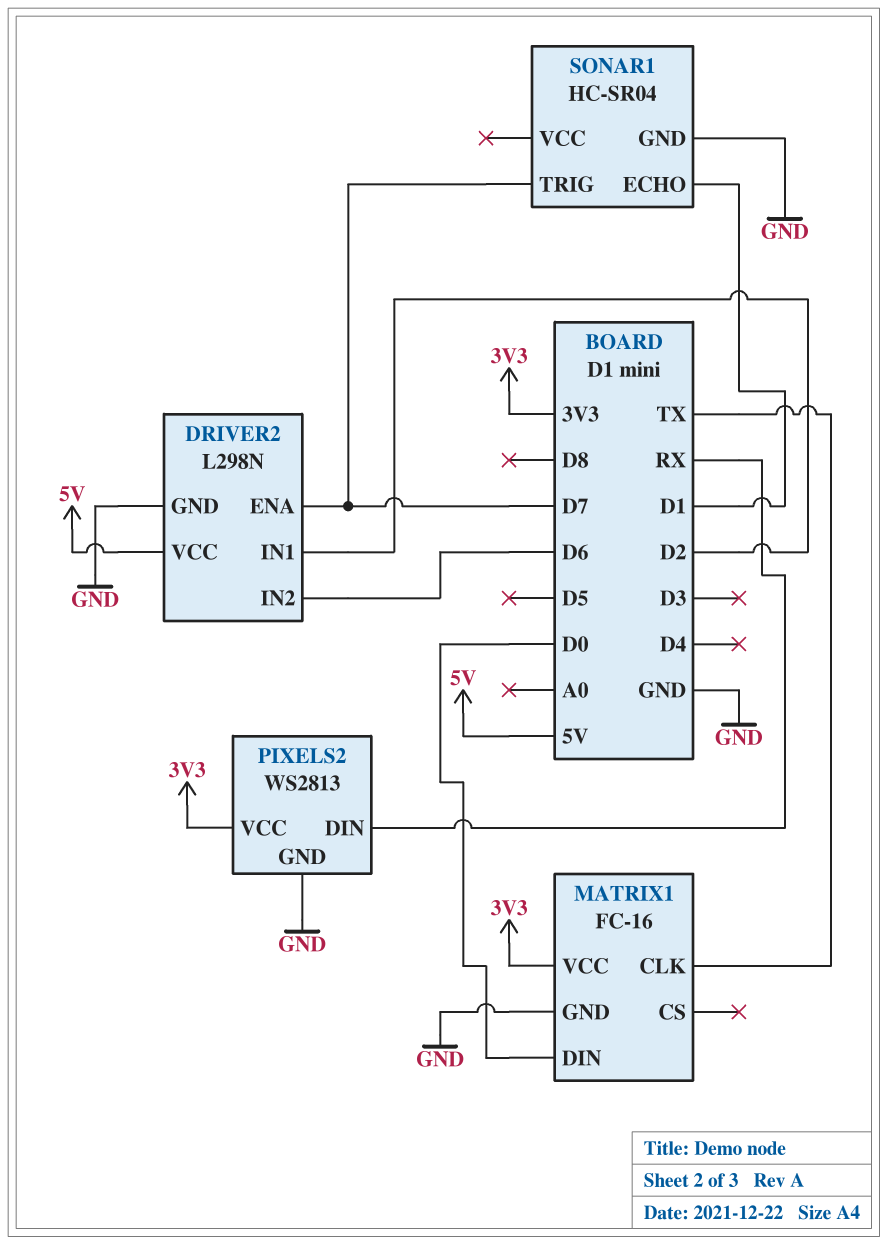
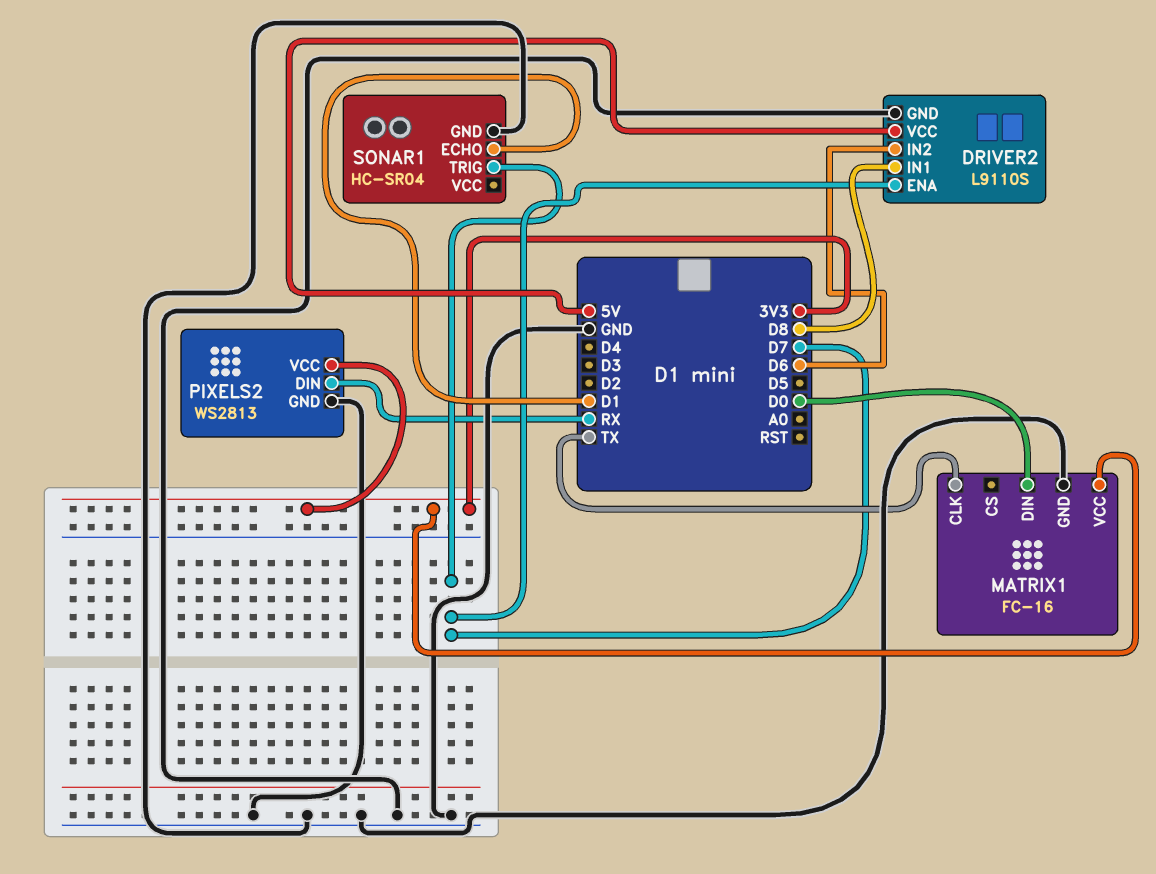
DRIVER2: L298N -> L9110S
DRIVER2 pin IN1: D2 -> D8

